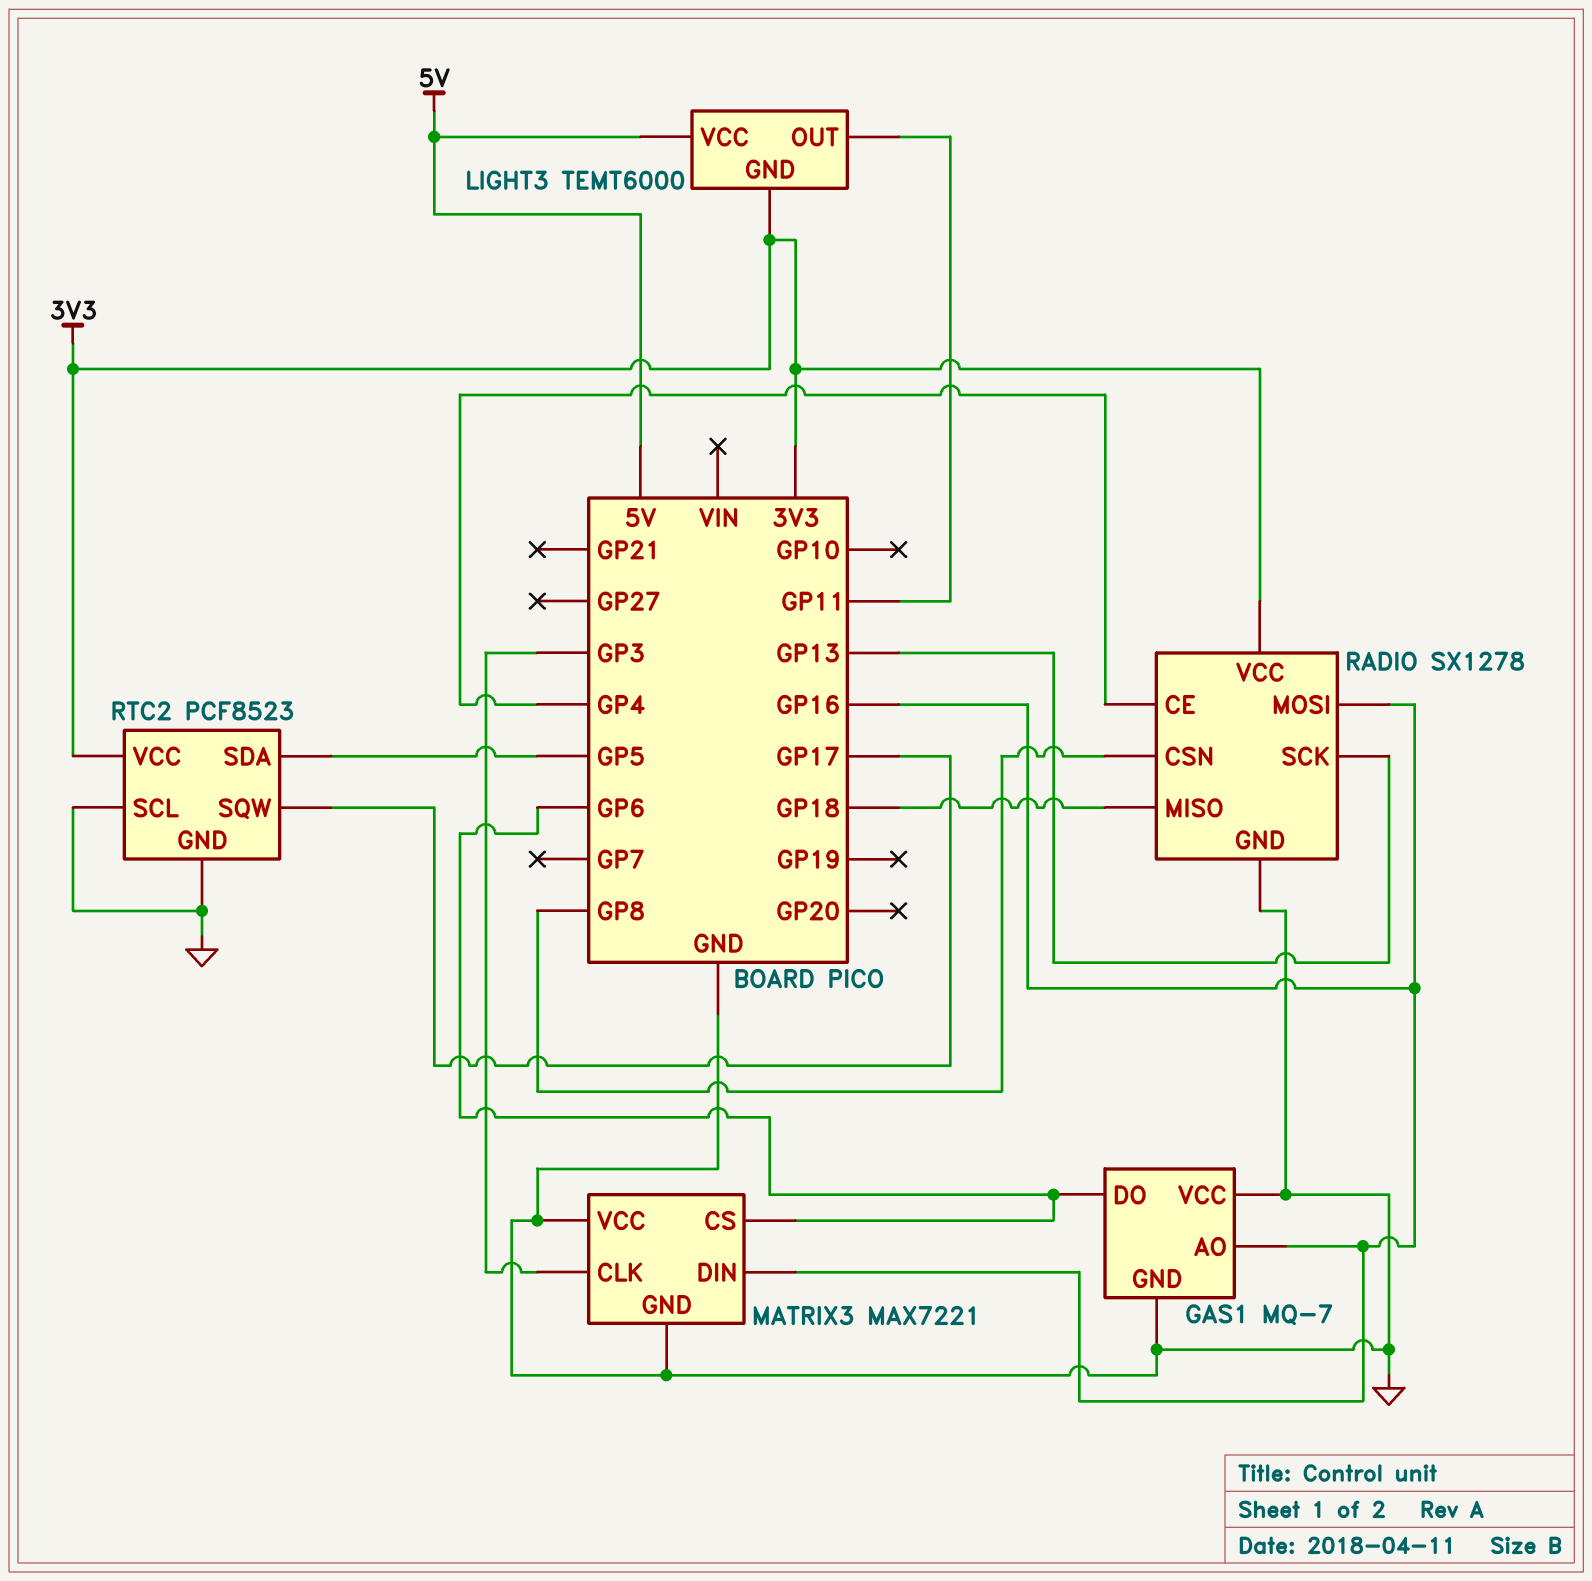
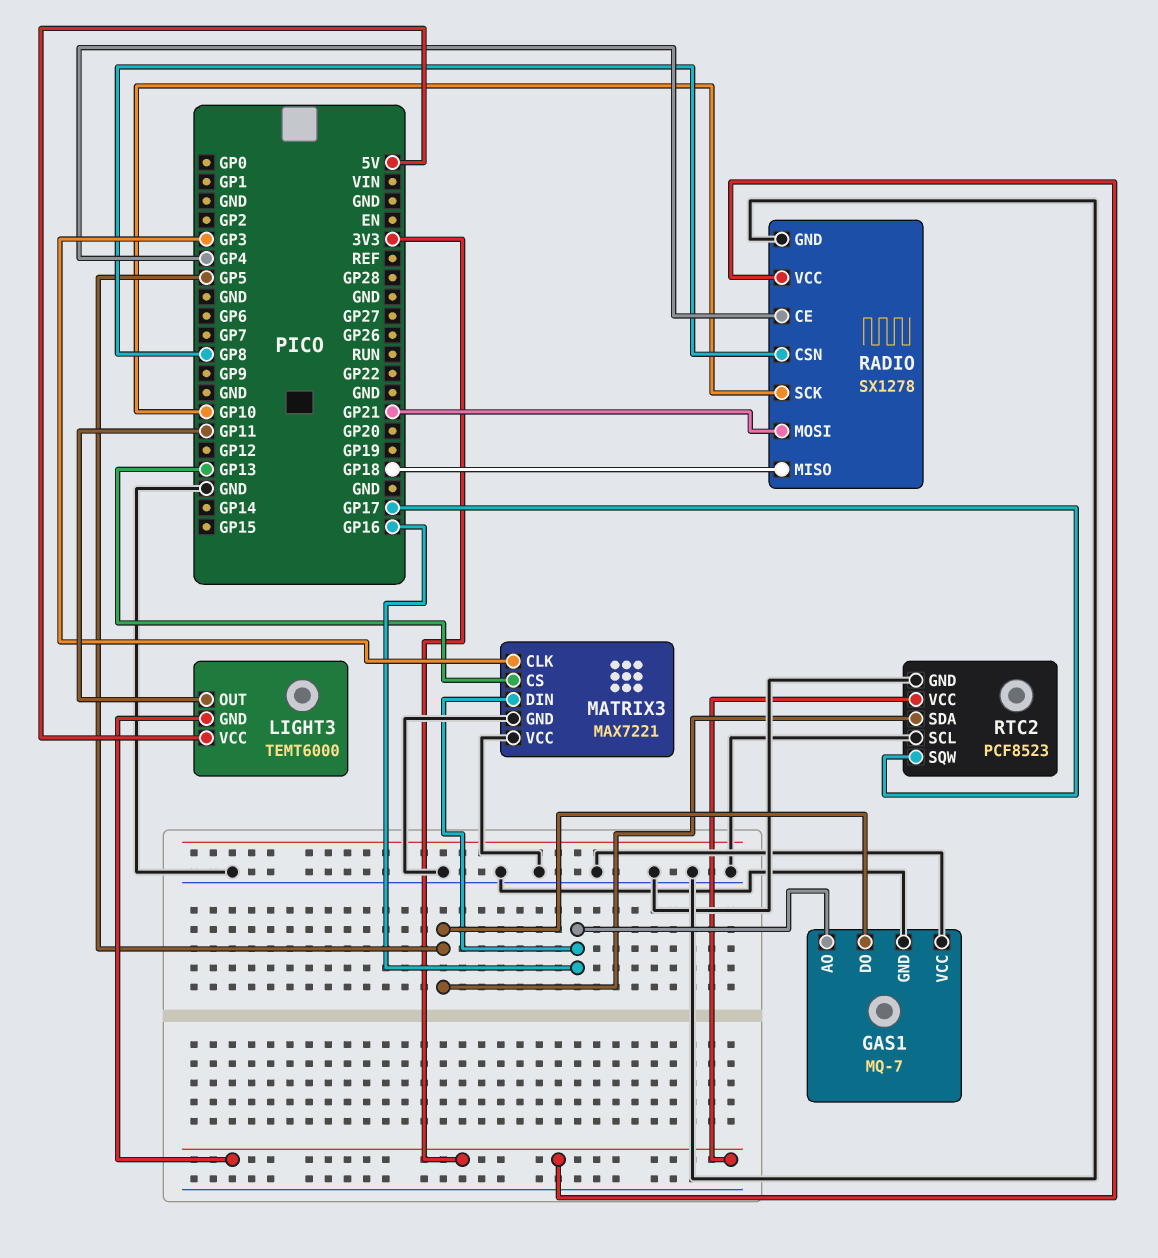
GAS1 pin DO: GP6 -> GP5
MATRIX3 pin CS: GP6 -> GP13
RADIO pin MOSI: GP16 -> GP21
RADIO pin SCK: GP13 -> GP10

